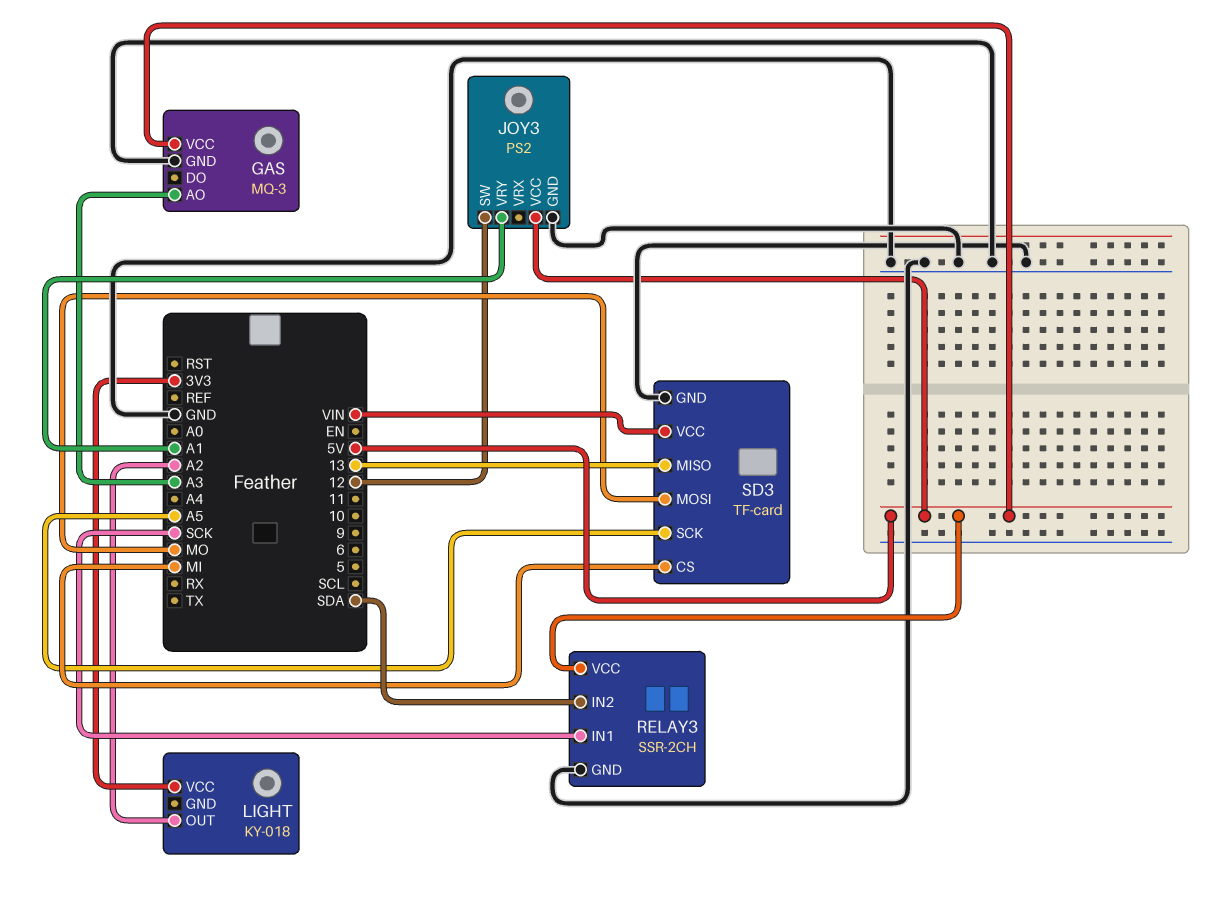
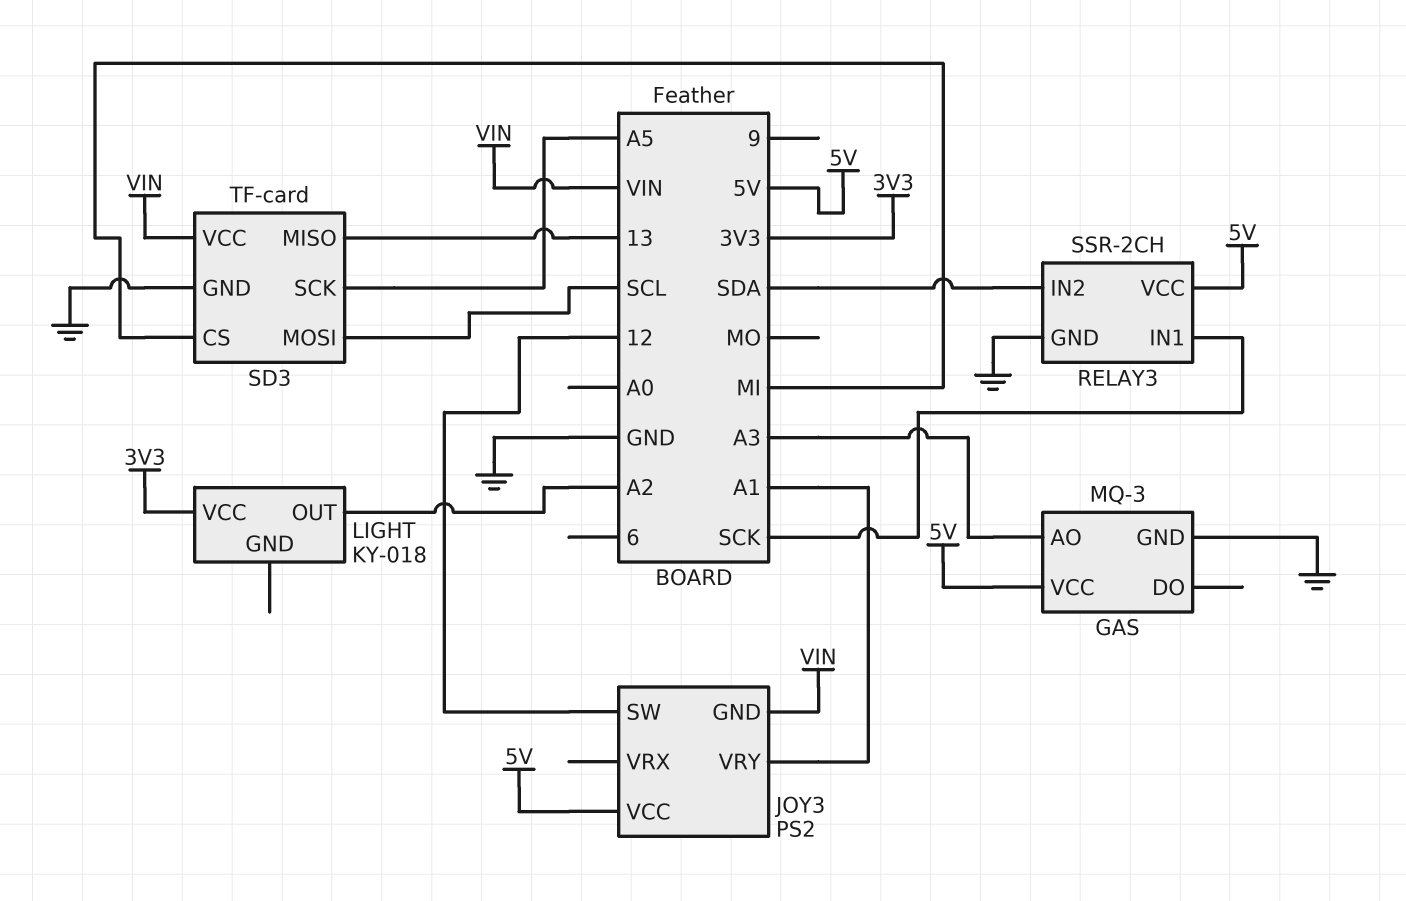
JOY3 pin GND: GND -> VIN
SD3 pin MOSI: MO -> SCL

